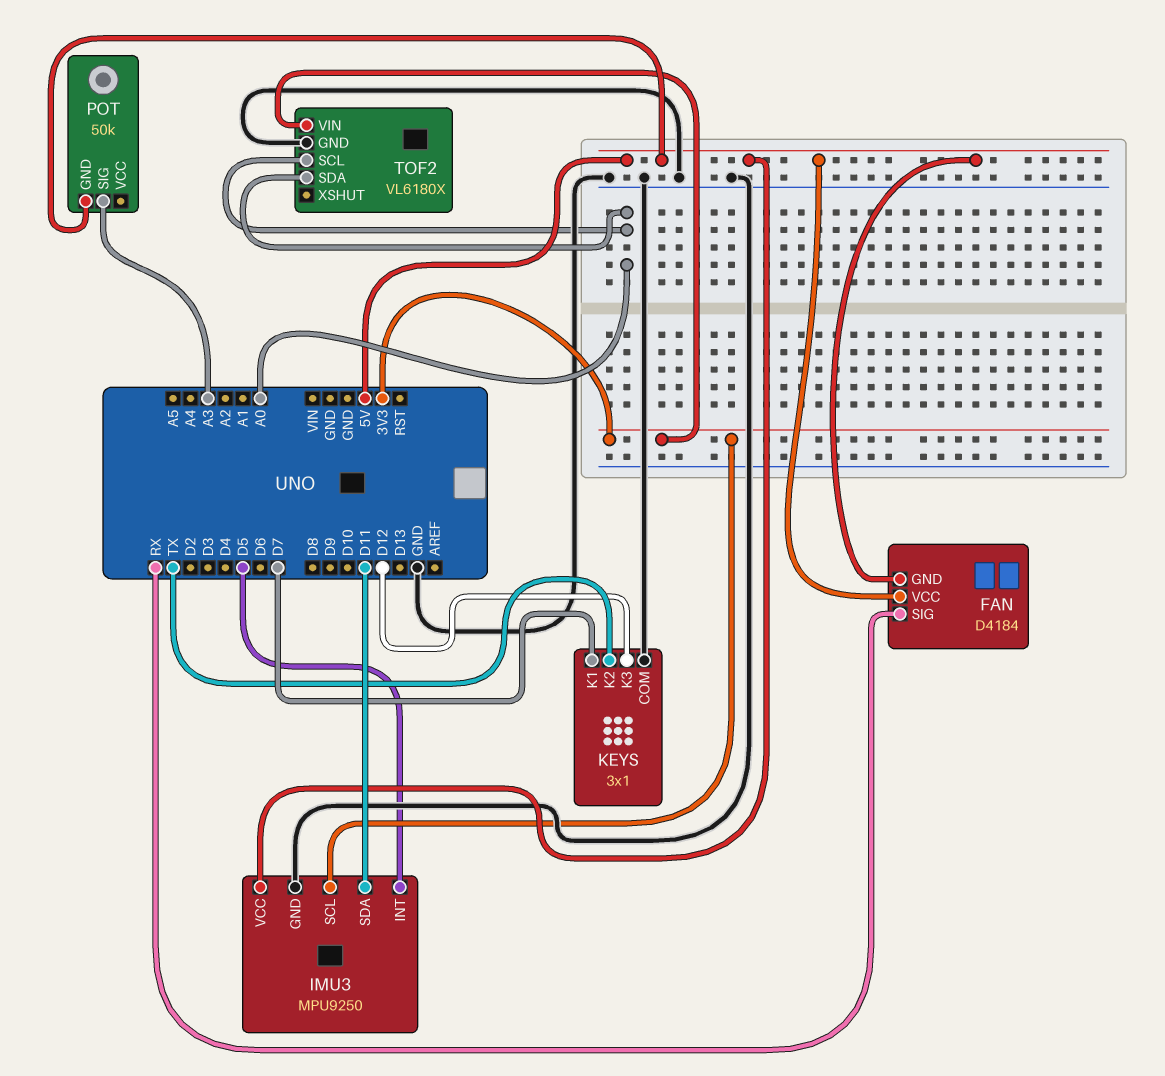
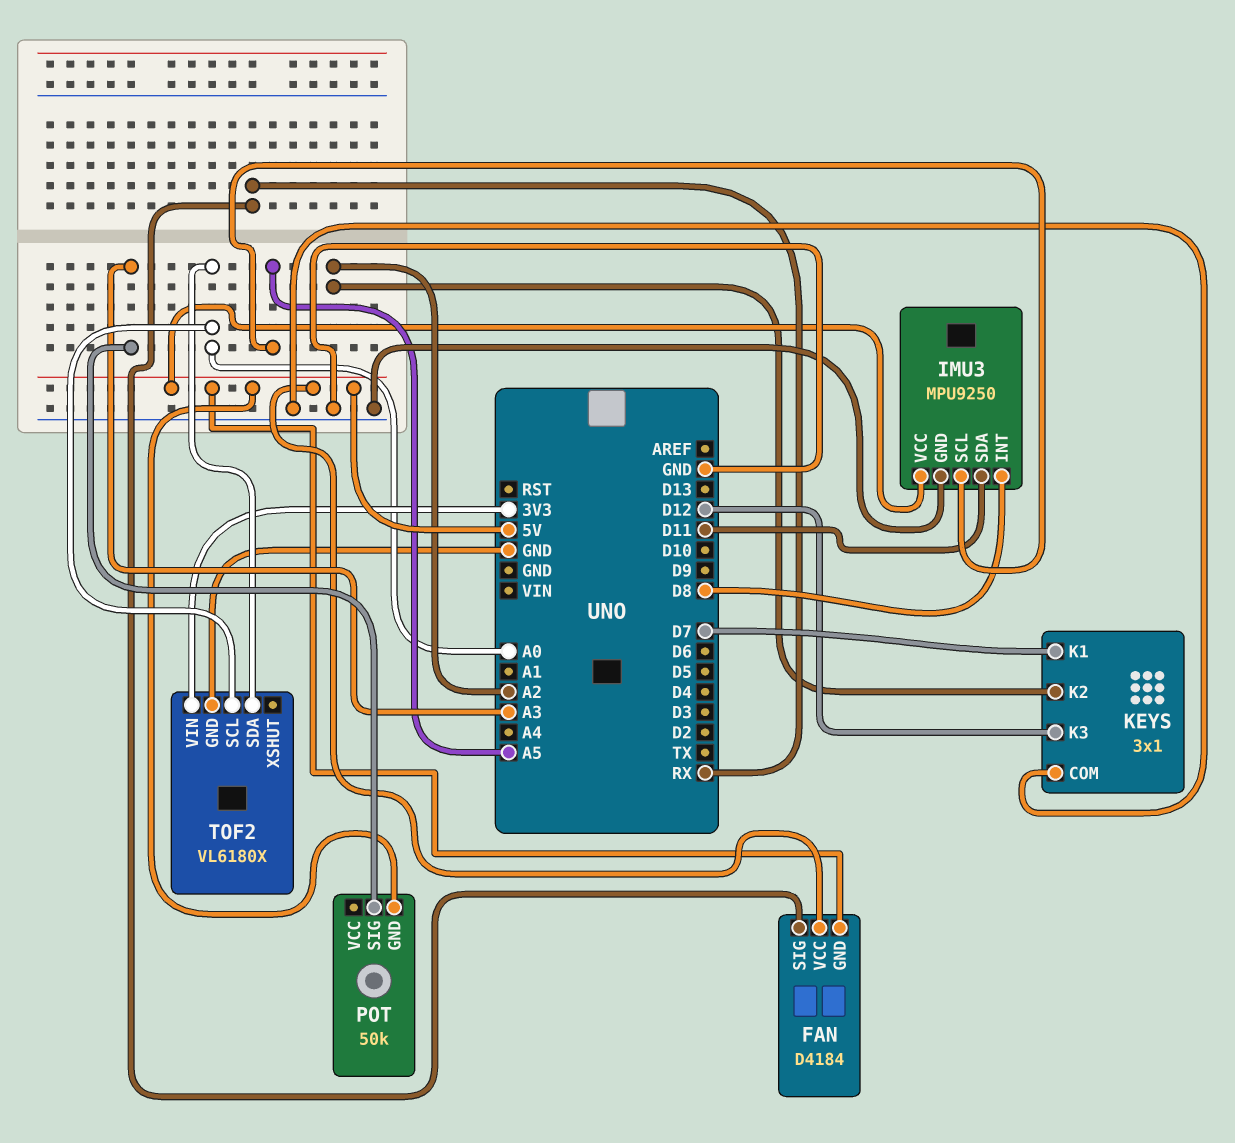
IMU3 pin INT: D5 -> D8
IMU3 pin SCL: 3V3 -> A5
KEYS pin K2: TX -> A2

